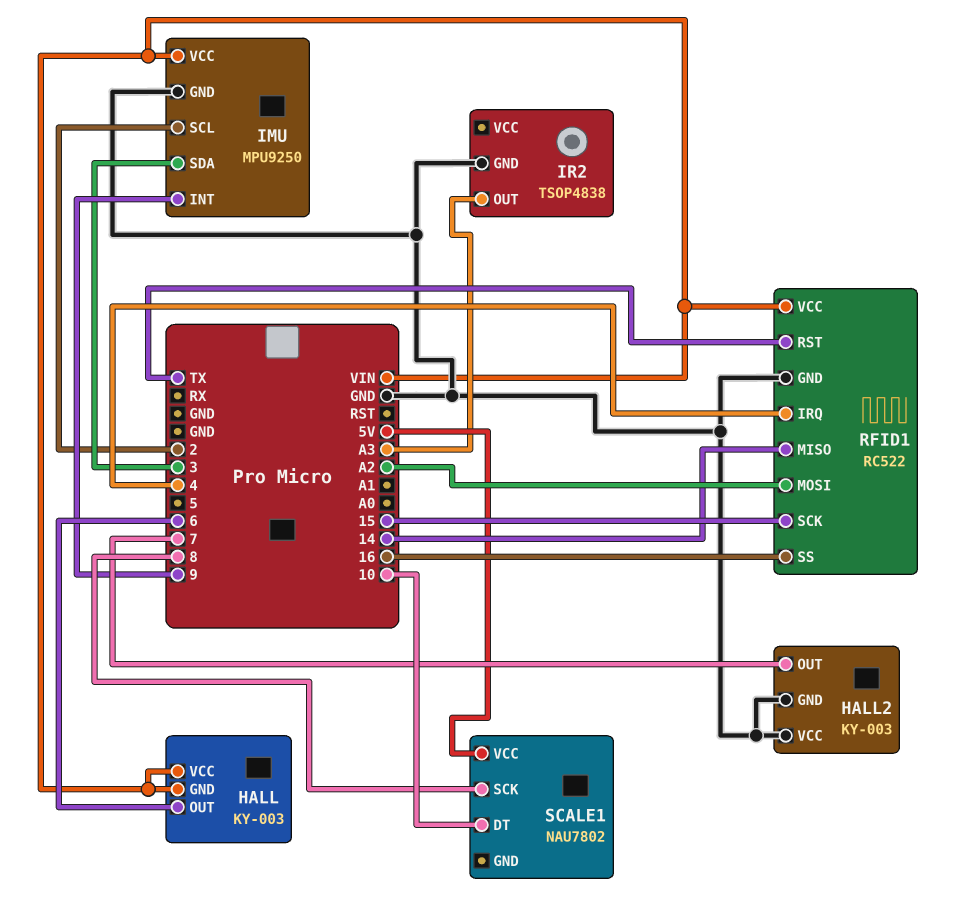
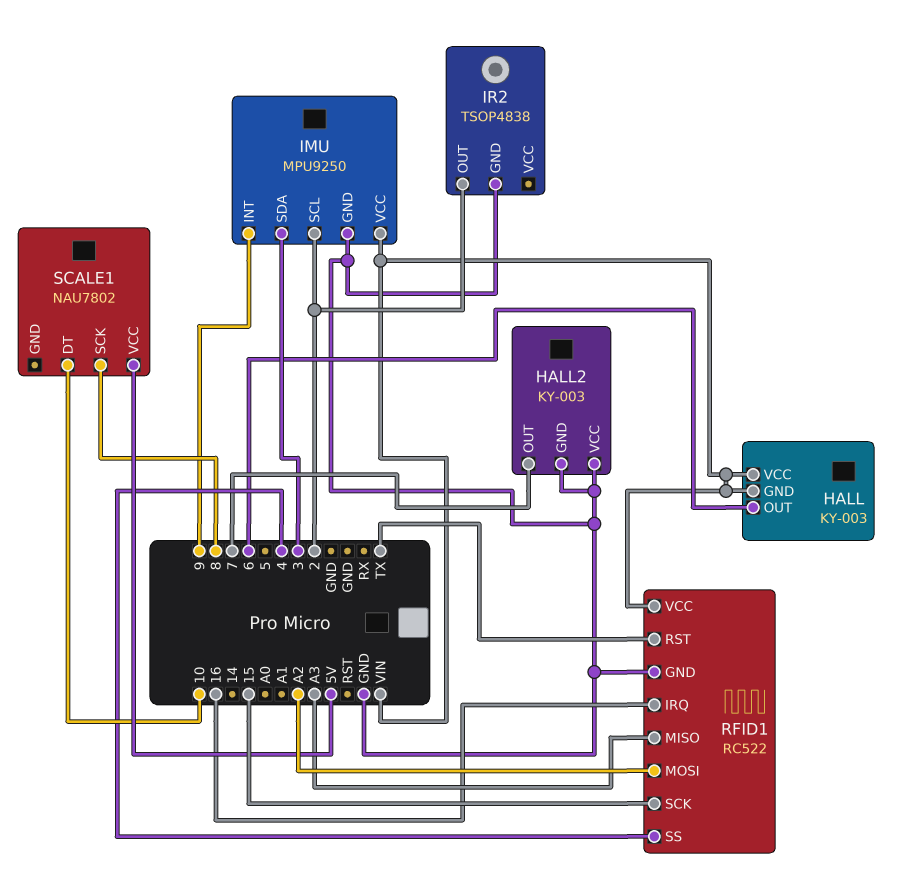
IR2 pin OUT: A3 -> 2
RFID1 pin IRQ: 4 -> 16
RFID1 pin MISO: 14 -> A3
RFID1 pin SS: 16 -> 4

